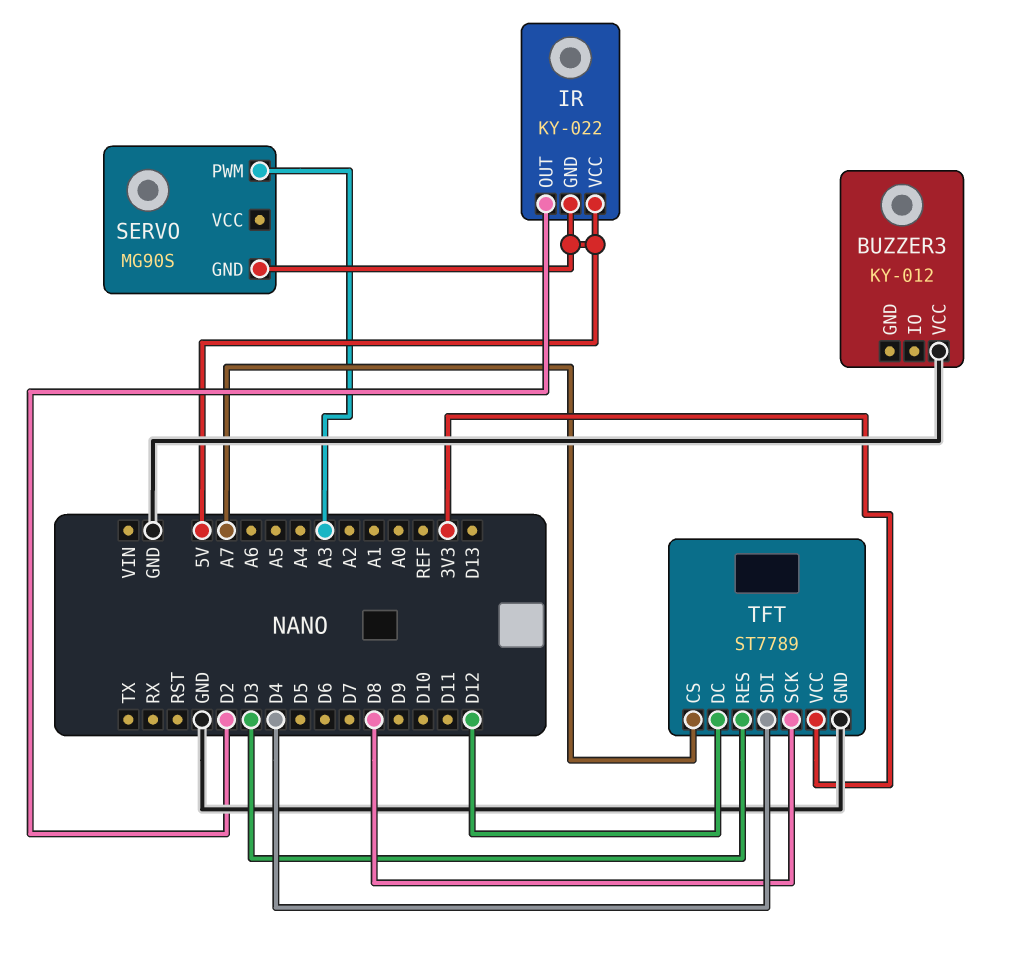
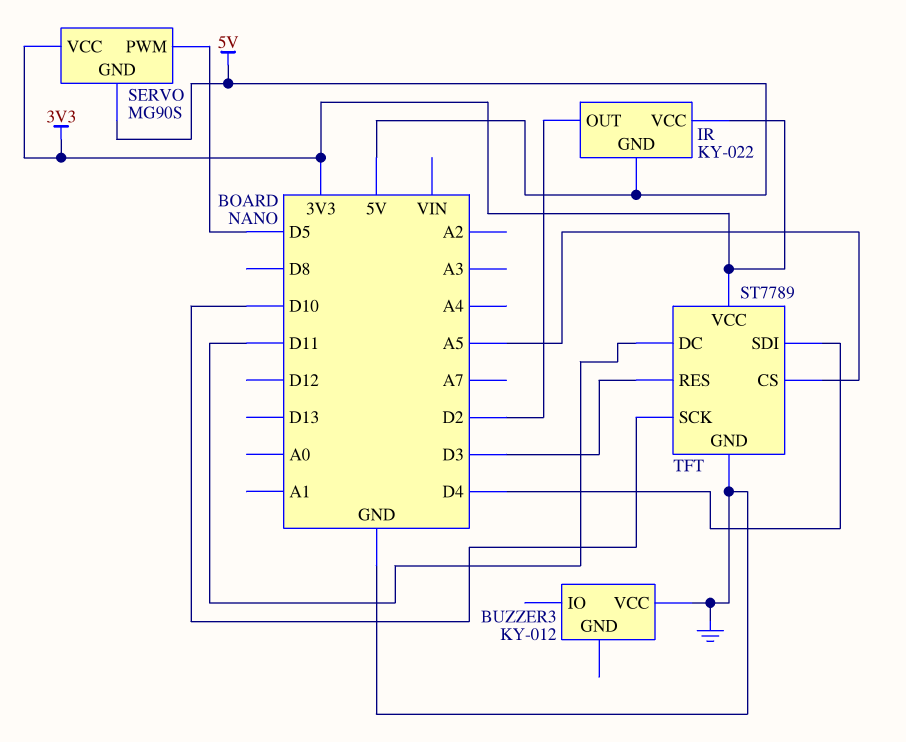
IR pin VCC: 5V -> 3V3
SERVO pin PWM: A3 -> D5
SERVO pin VCC: none -> 3V3
TFT pin CS: A7 -> A5
TFT pin DC: D12 -> D11
TFT pin SCK: D8 -> D10

